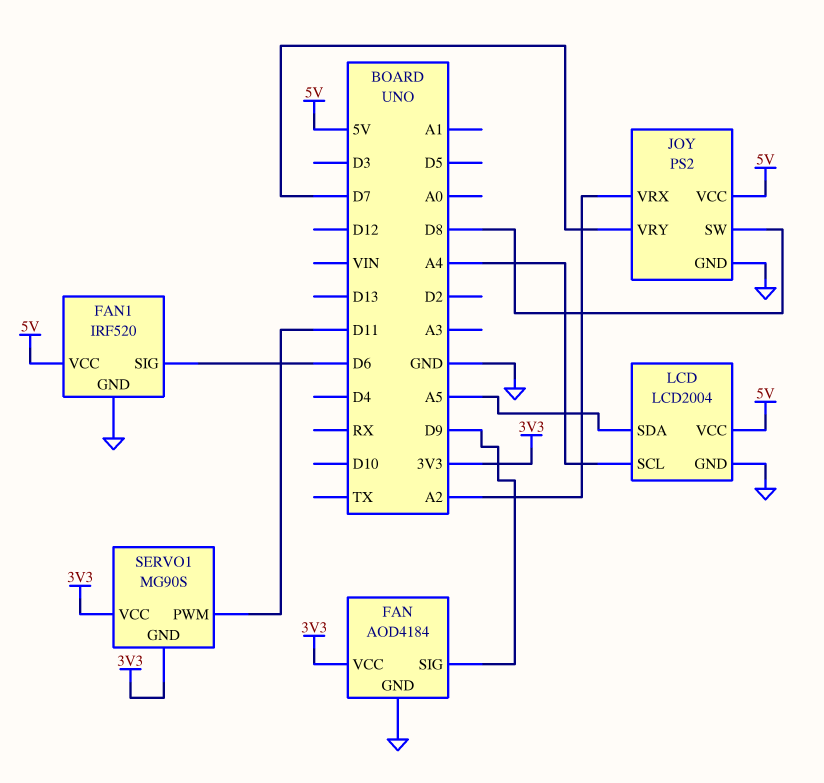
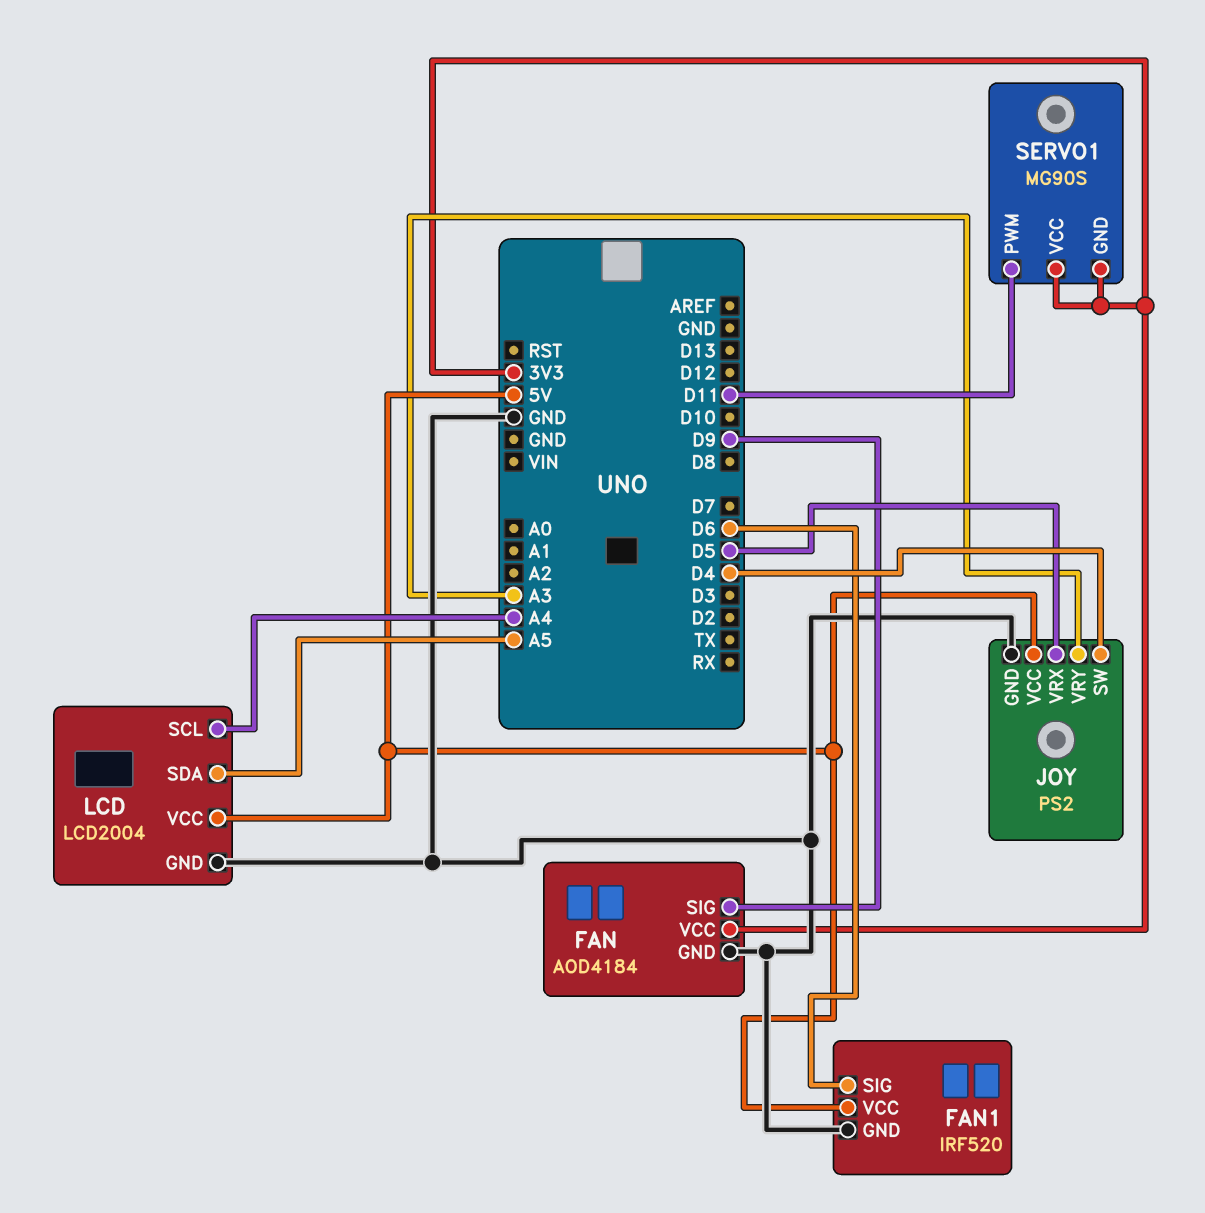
JOY pin SW: D8 -> D4
JOY pin VRX: A2 -> D5
JOY pin VRY: D7 -> A3

